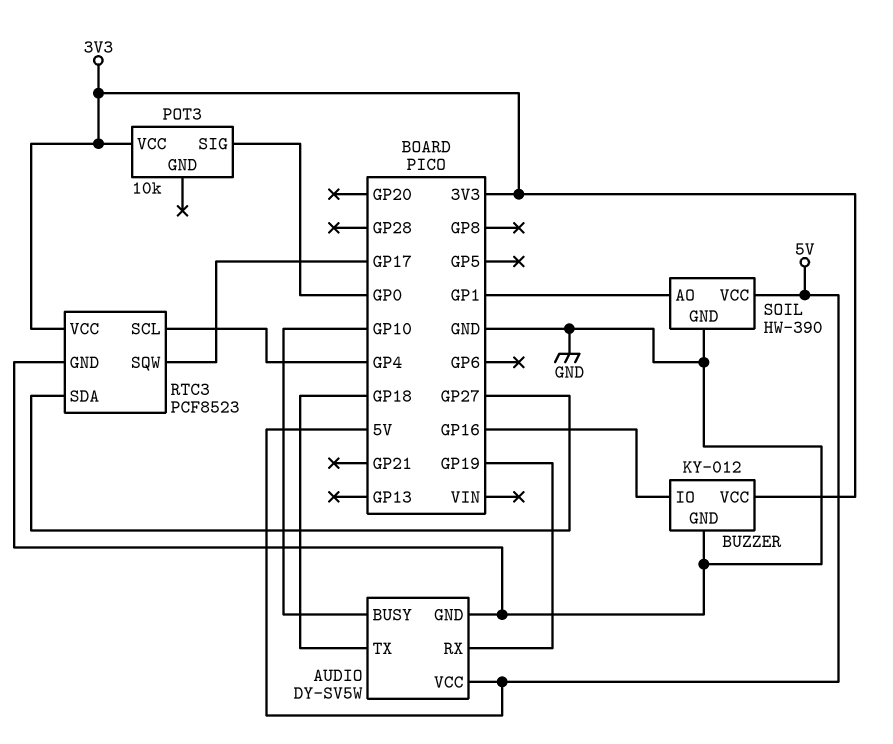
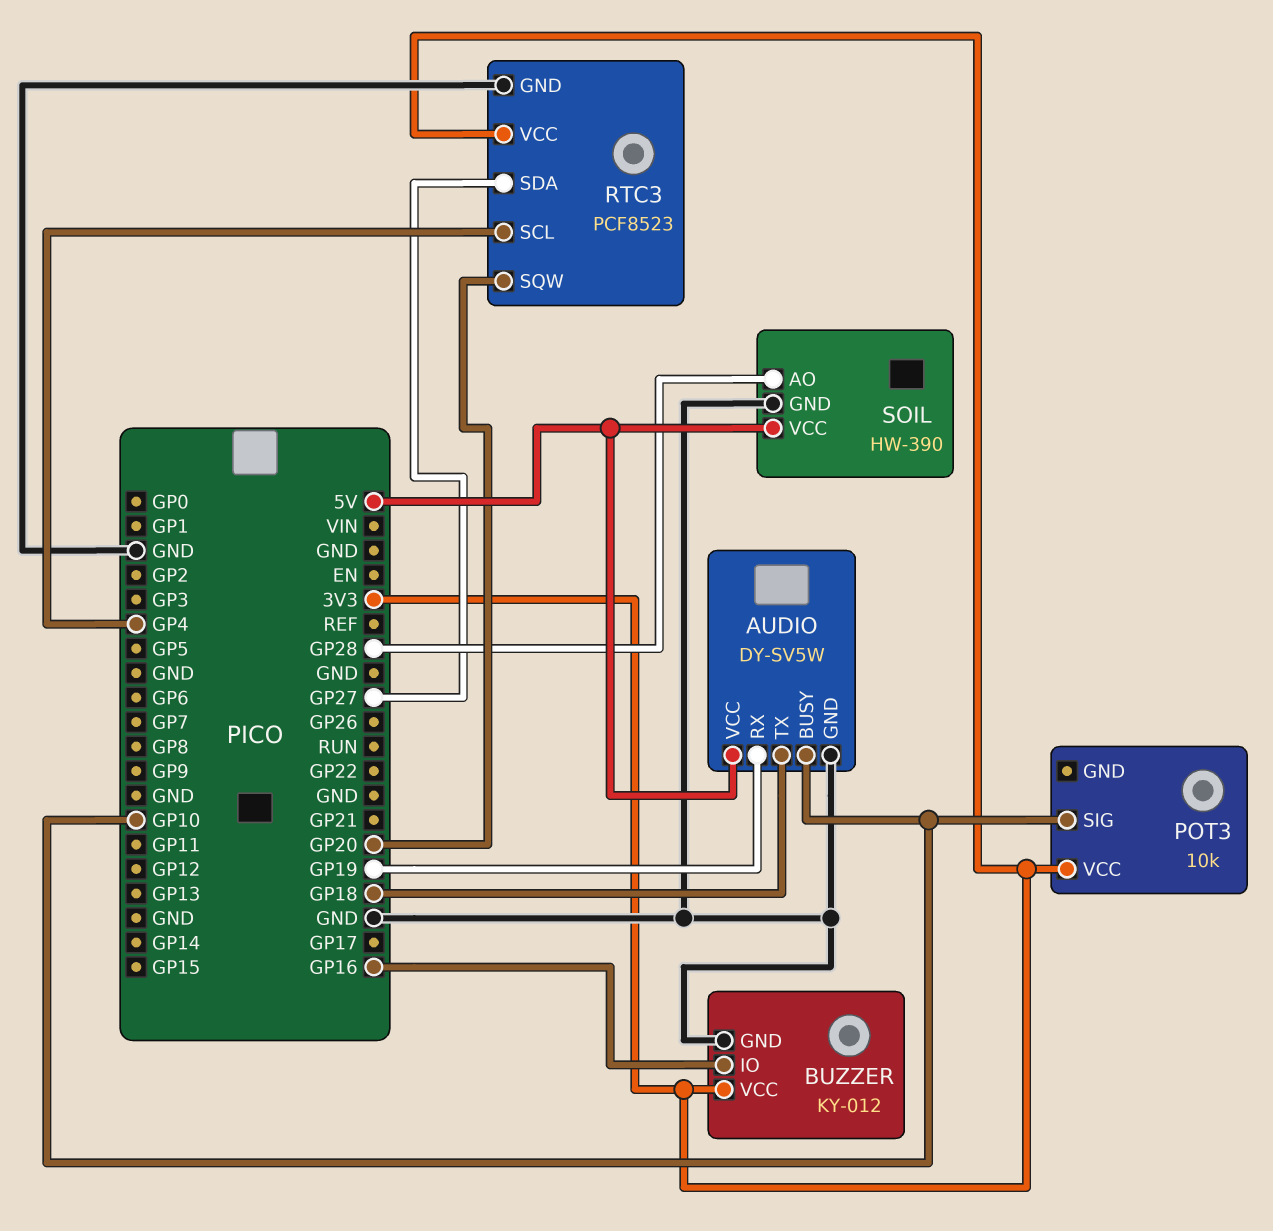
POT3 pin SIG: GP0 -> GP10
RTC3 pin SQW: GP17 -> GP20
SOIL pin AO: GP1 -> GP28

